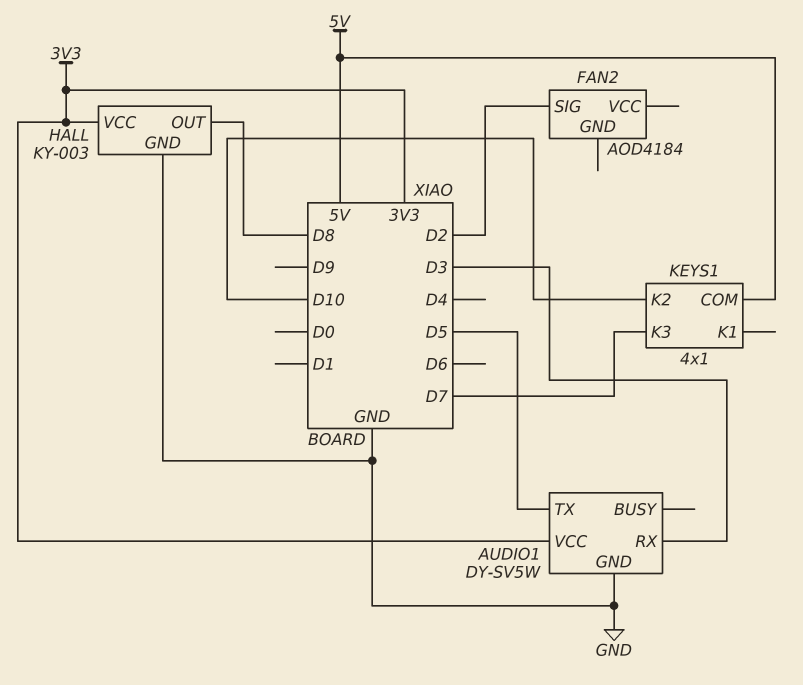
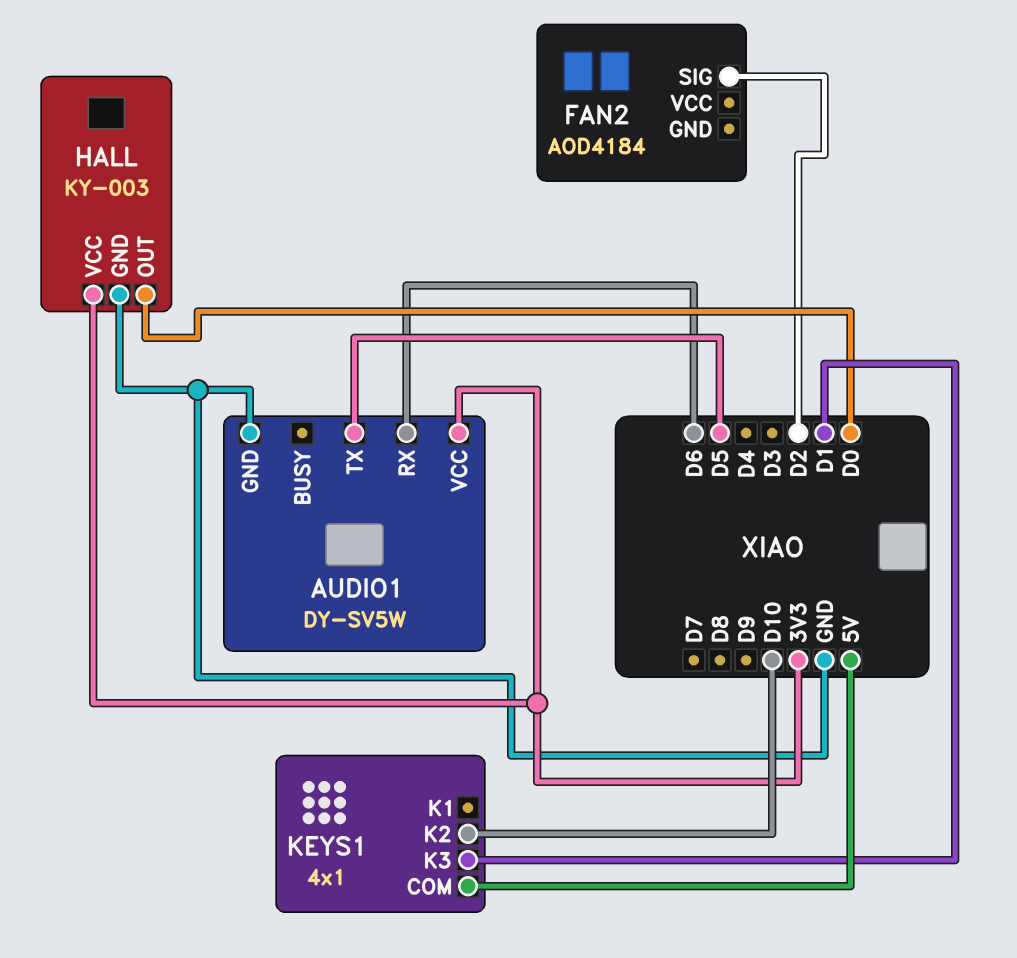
AUDIO1 pin RX: D3 -> D6
HALL pin OUT: D8 -> D0
KEYS1 pin K3: D7 -> D1

